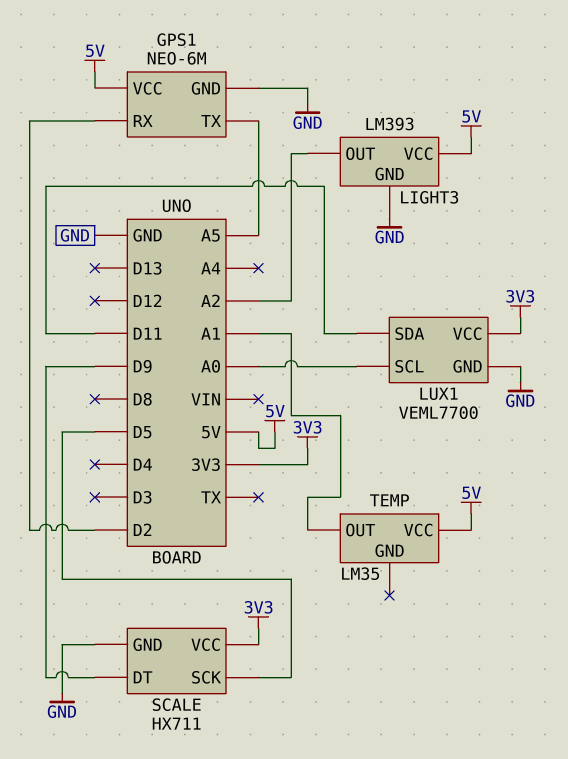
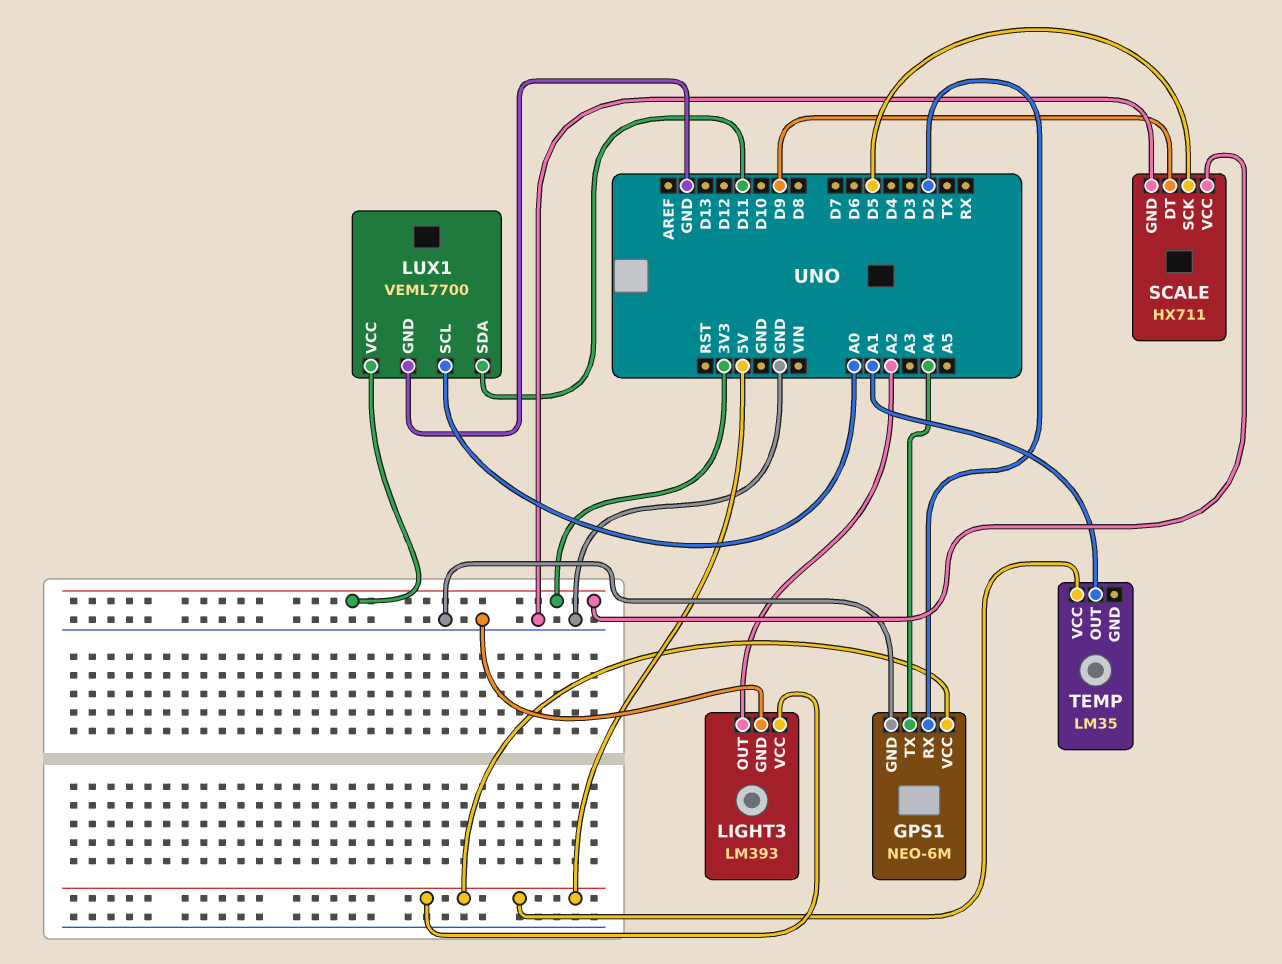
GPS1 pin TX: A5 -> A4

